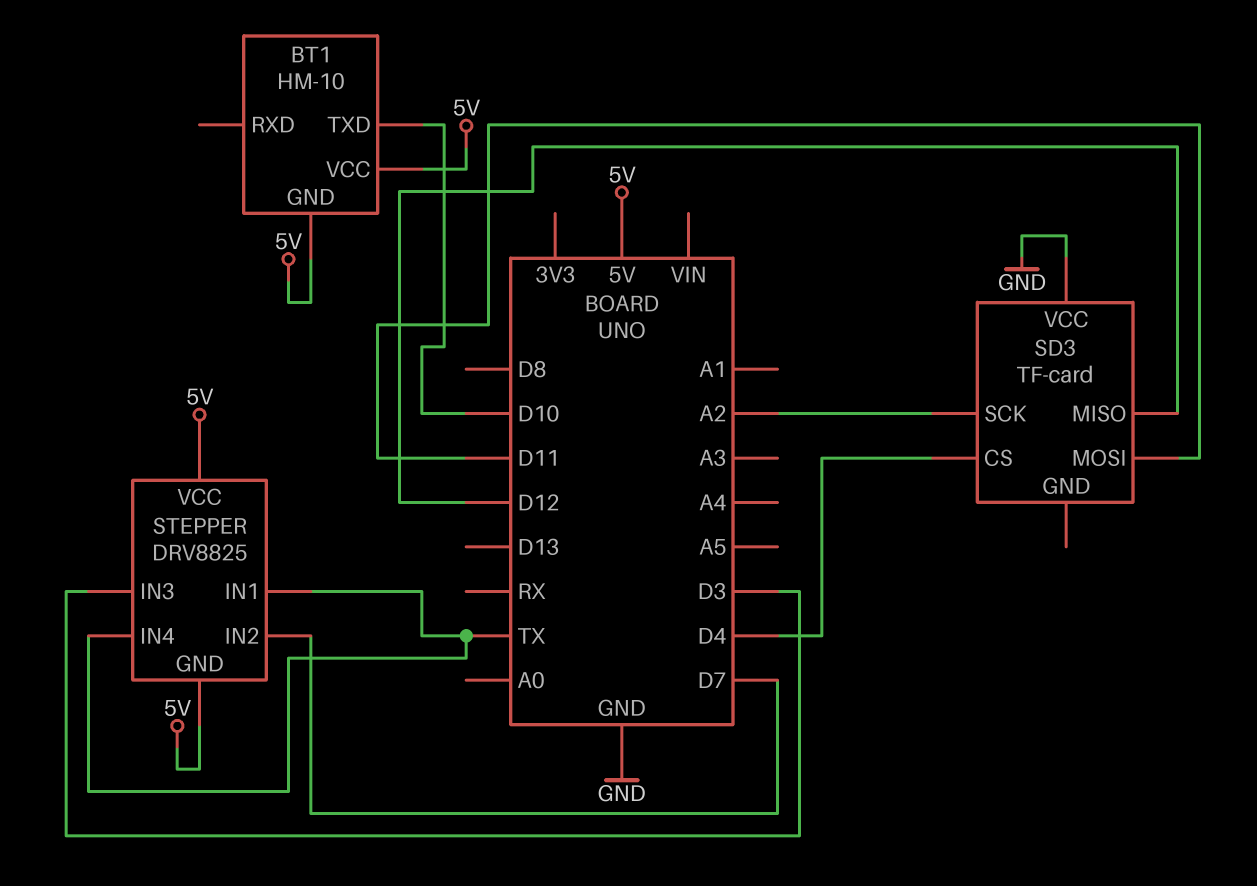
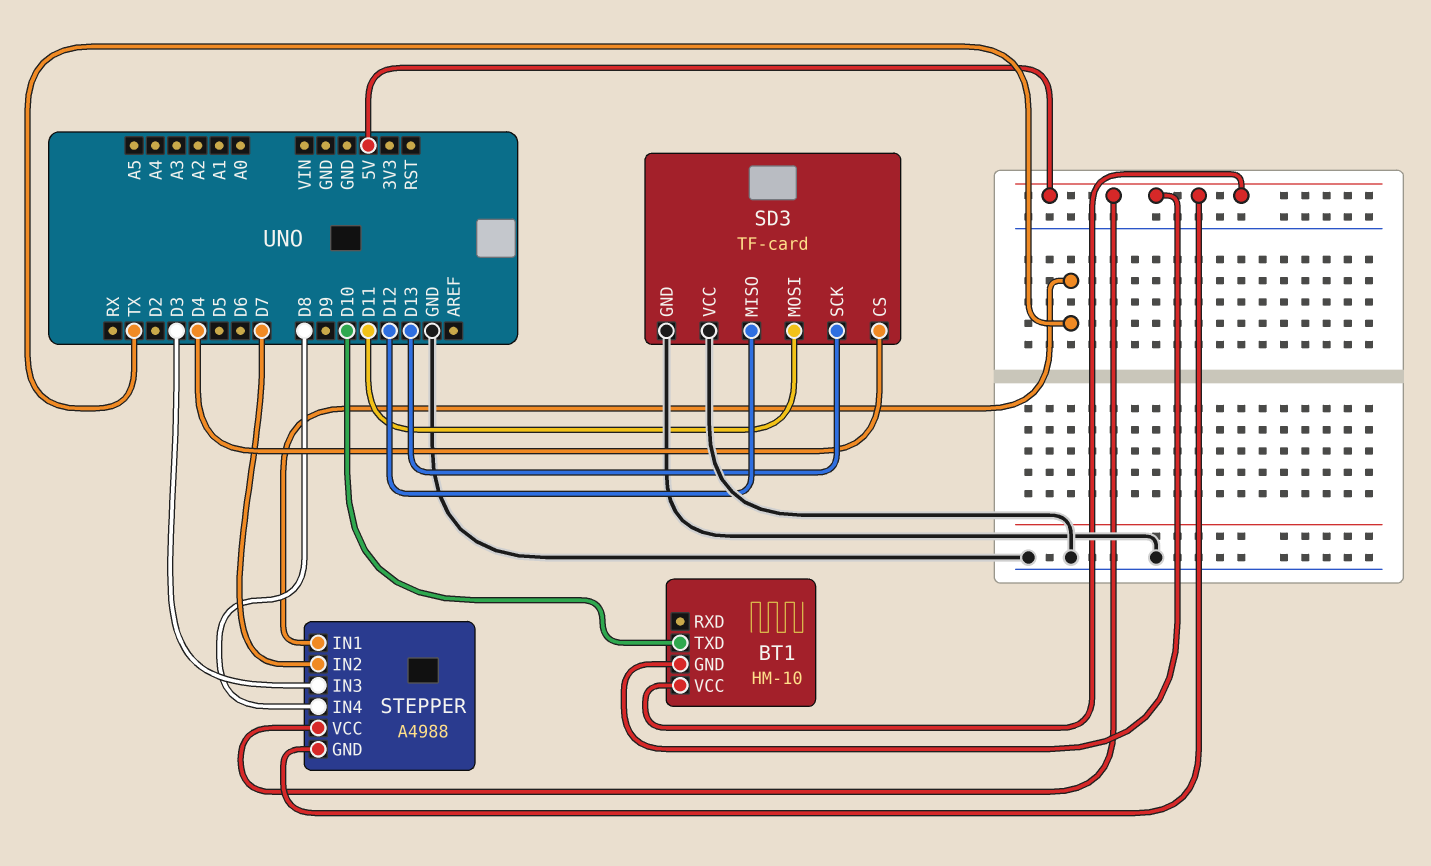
SD3 pin GND: none -> GND
SD3 pin SCK: A2 -> D13
STEPPER: DRV8825 -> A4988
STEPPER pin IN4: TX -> D8

